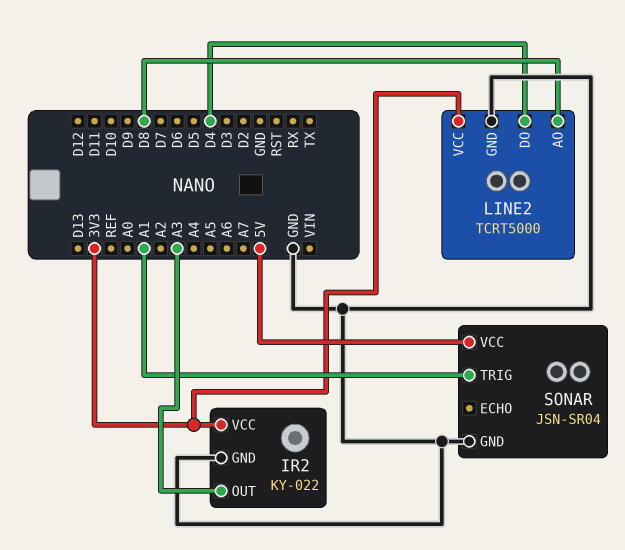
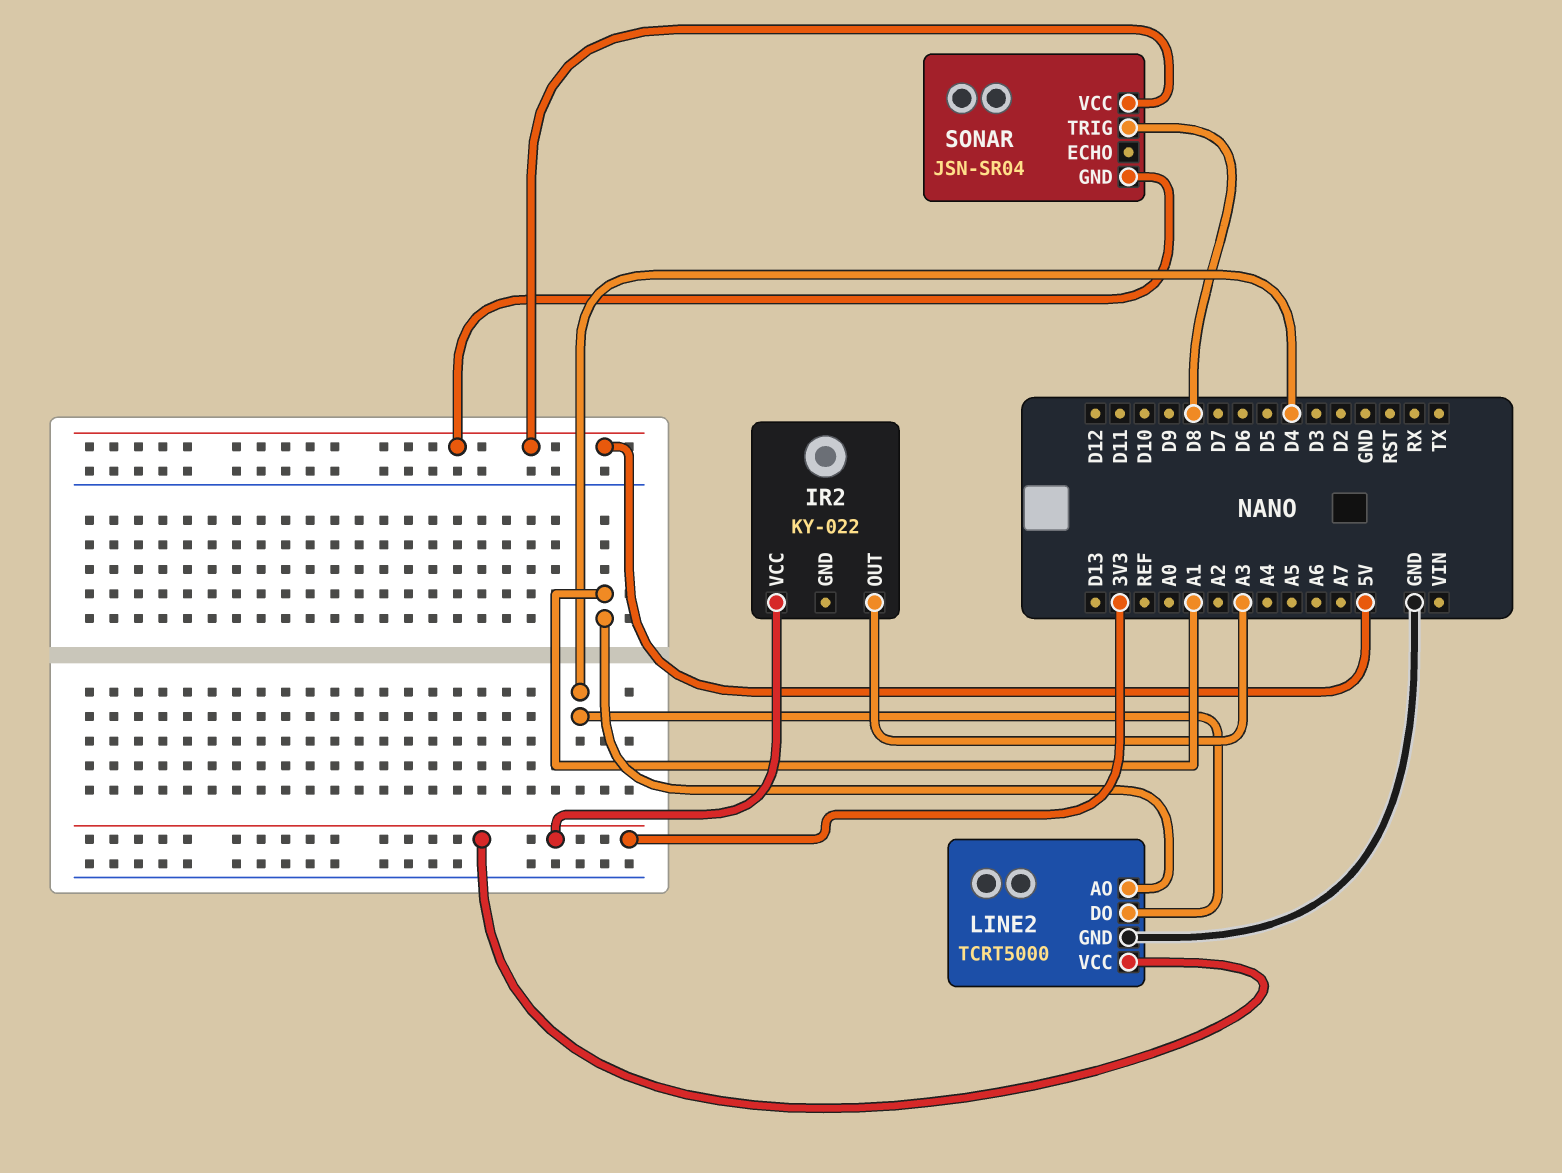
IR2 pin GND: GND -> none
LINE2 pin AO: D8 -> A1
SONAR pin GND: GND -> 5V
SONAR pin TRIG: A1 -> D8

